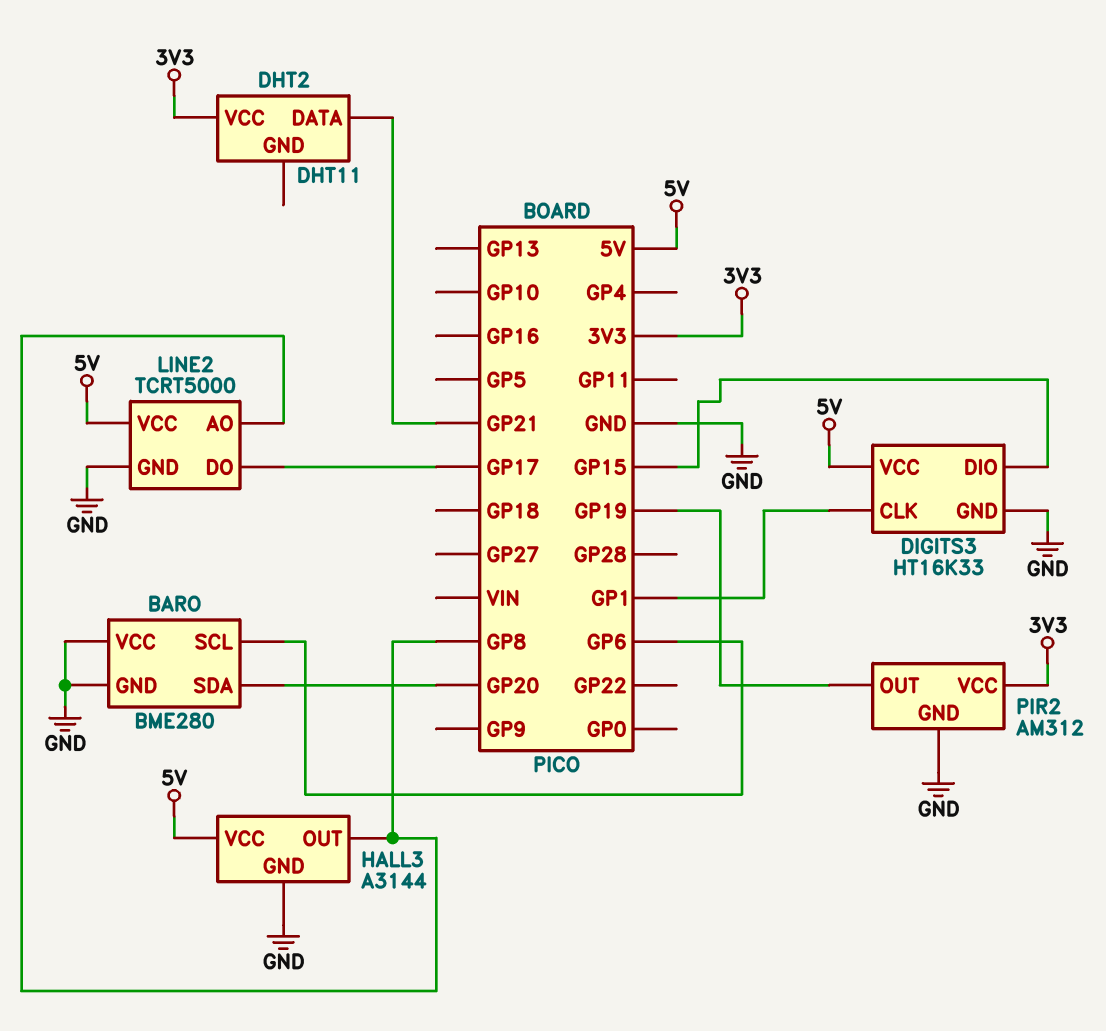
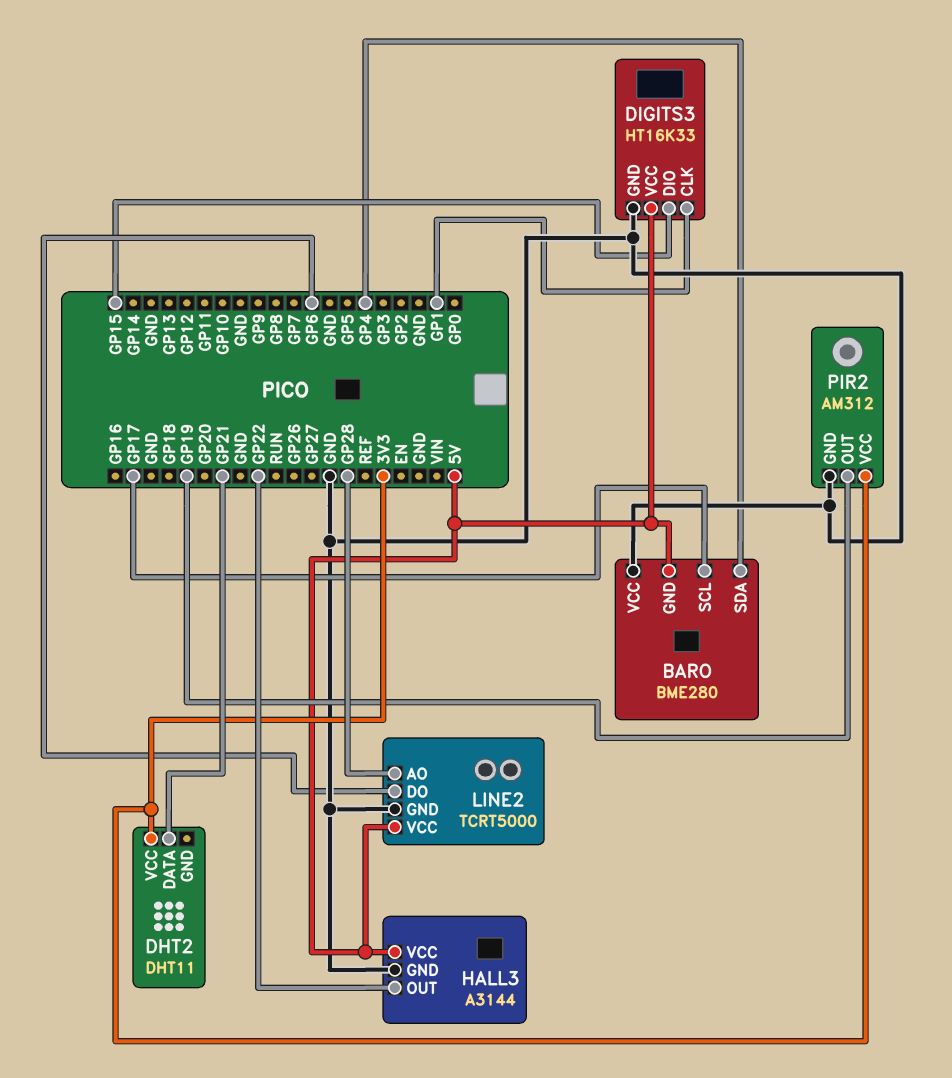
BARO pin GND: GND -> 5V
BARO pin SCL: GP6 -> GP17
BARO pin SDA: GP20 -> GP4
HALL3 pin OUT: GP8 -> GP22
LINE2 pin AO: GP8 -> GP28
LINE2 pin DO: GP17 -> GP6

